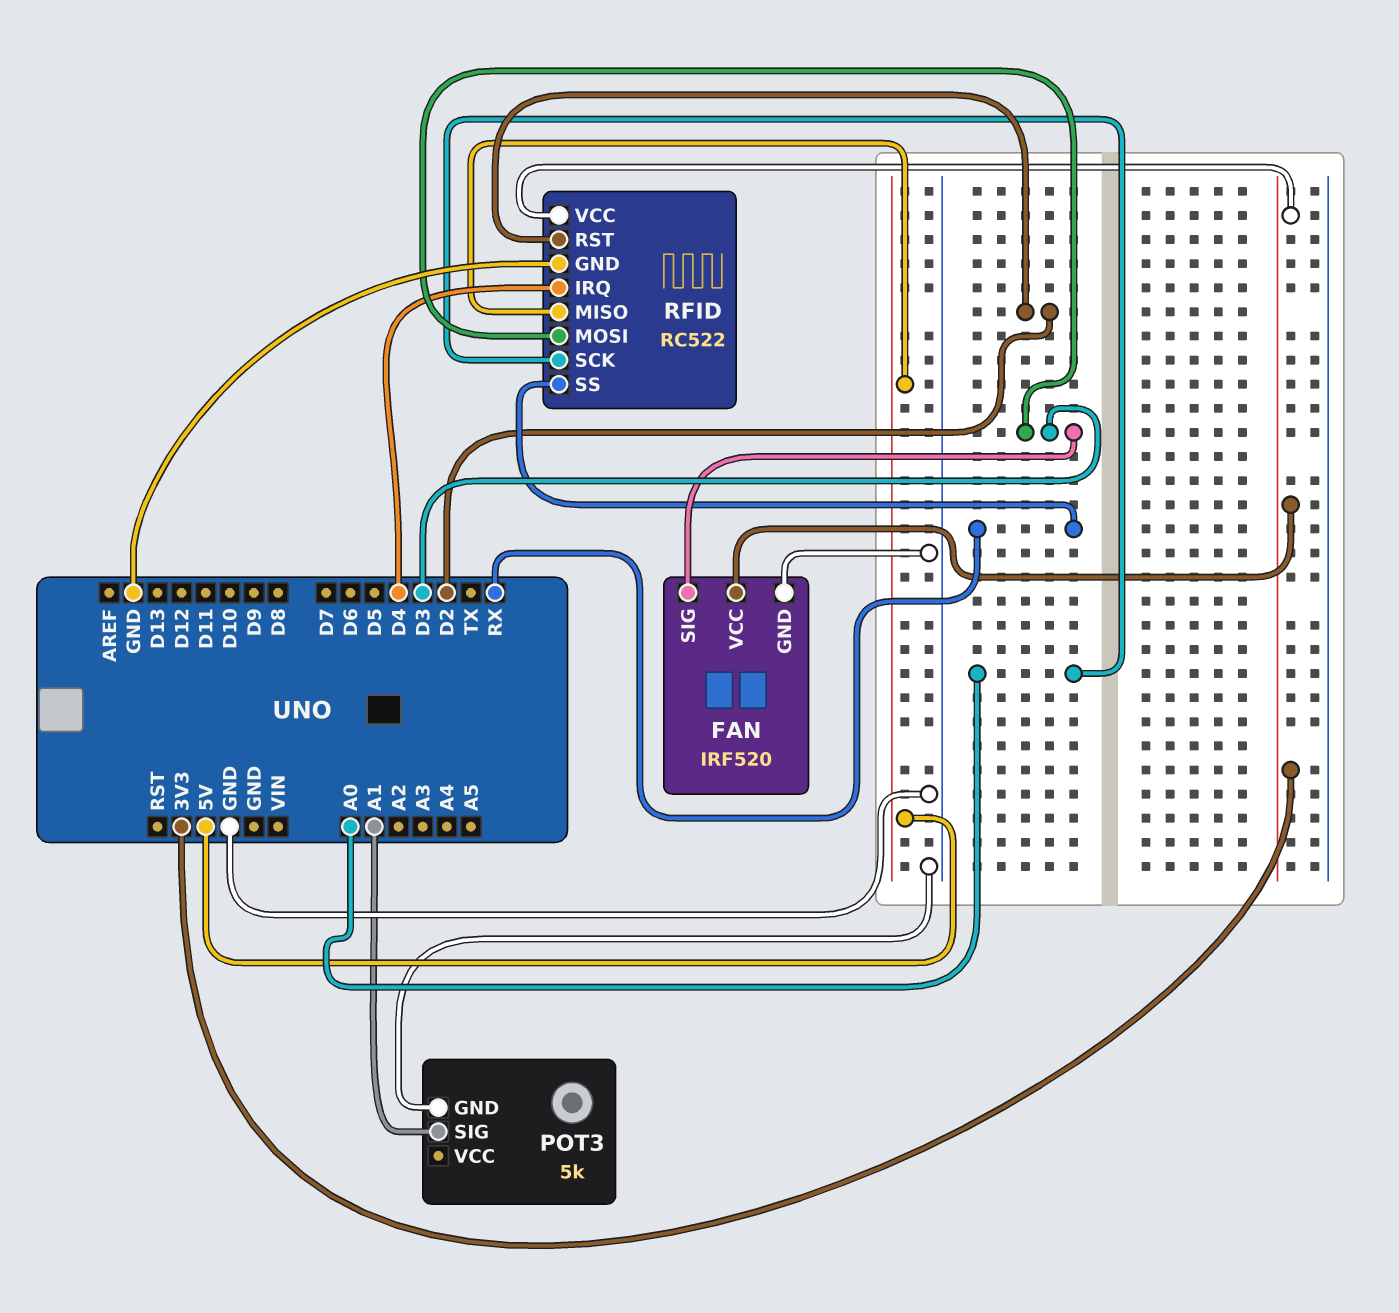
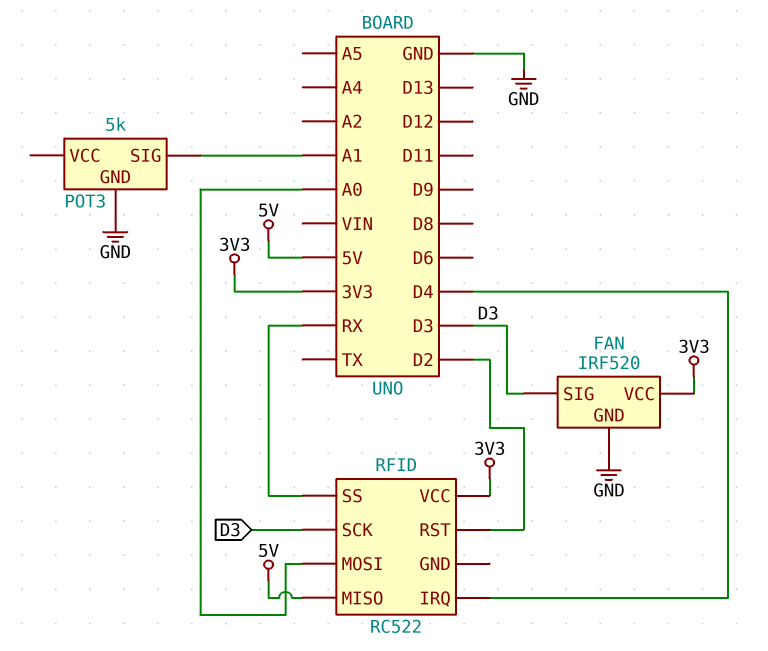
RFID pin GND: GND -> none
RFID pin MOSI: D3 -> A0
RFID pin SCK: A0 -> D3

